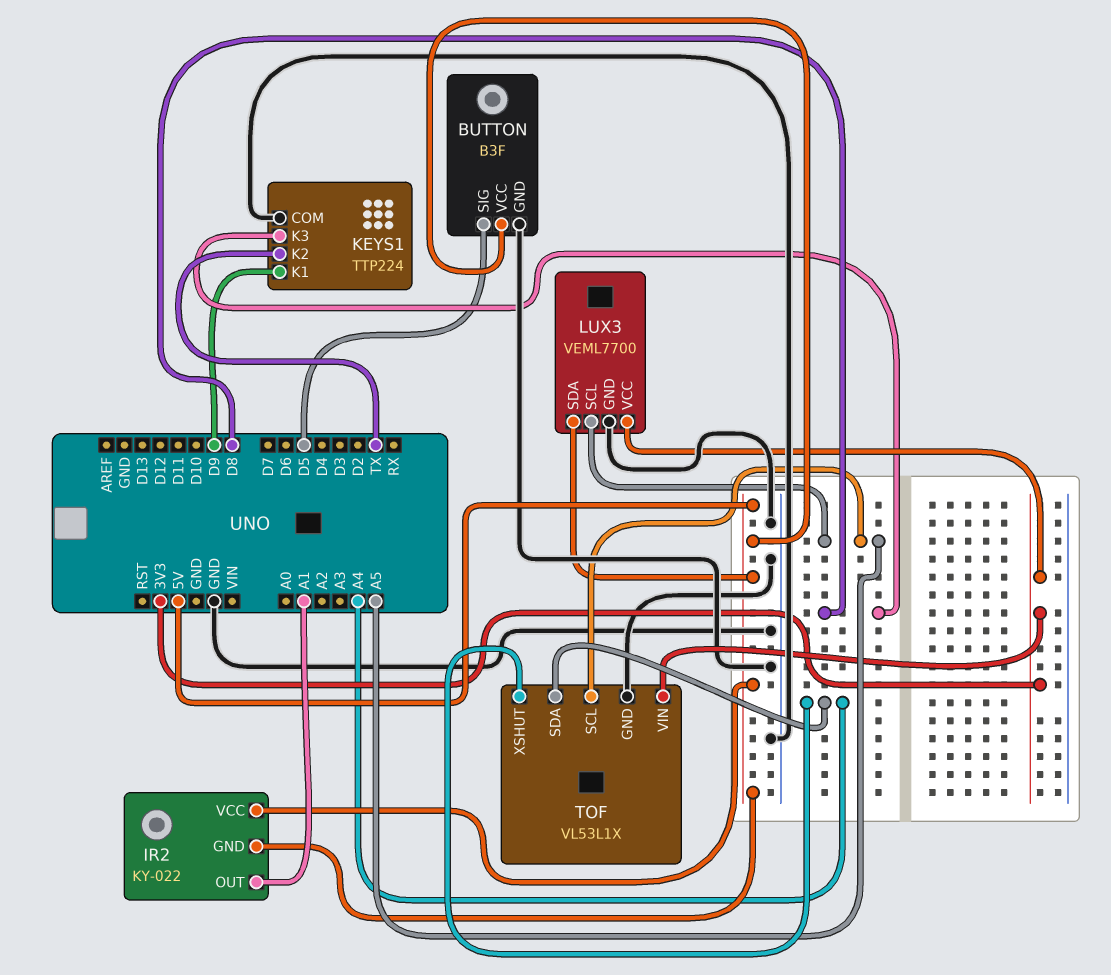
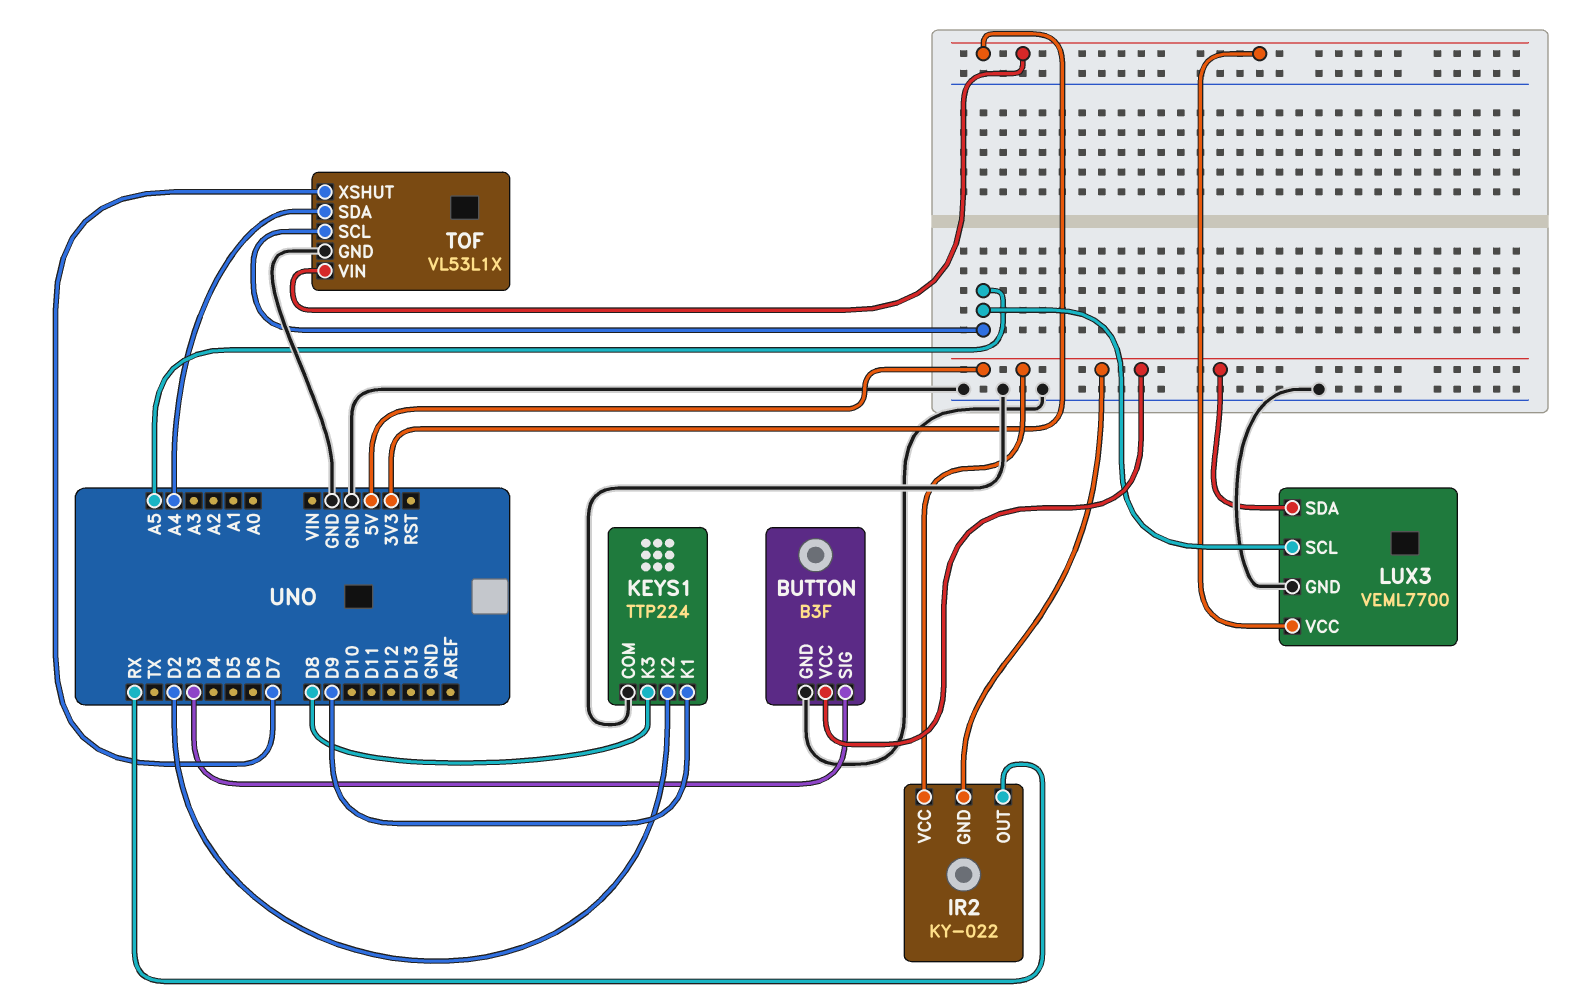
BUTTON pin SIG: D5 -> D3
IR2 pin OUT: A1 -> RX
KEYS1 pin K2: TX -> D2
TOF pin XSHUT: A4 -> D7

